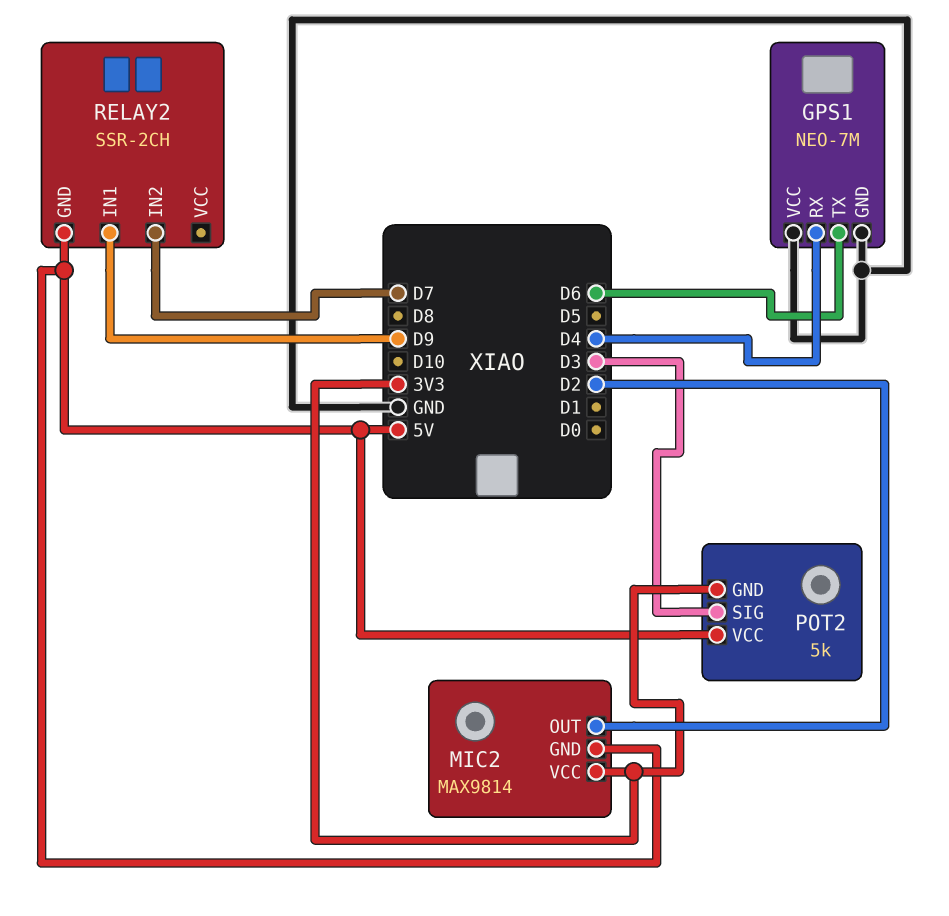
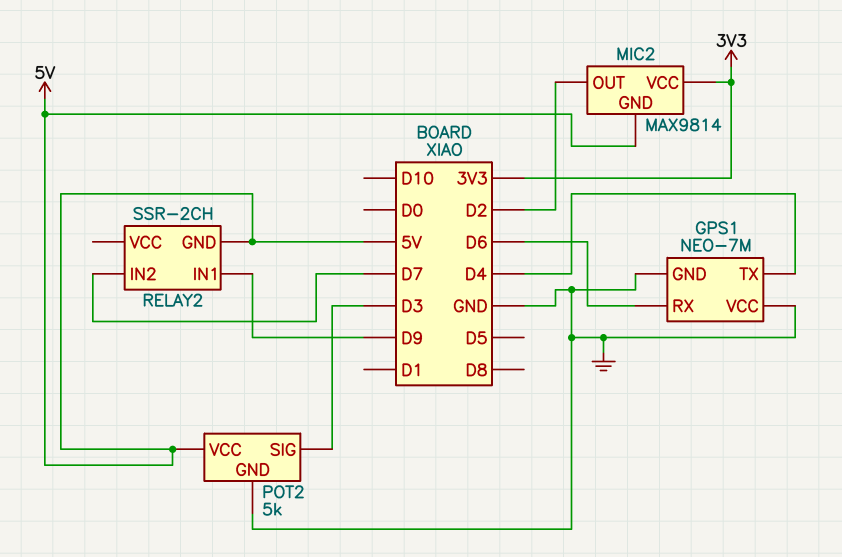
GPS1 pin RX: D4 -> D6
GPS1 pin TX: D6 -> D4
POT2 pin GND: 3V3 -> GND

